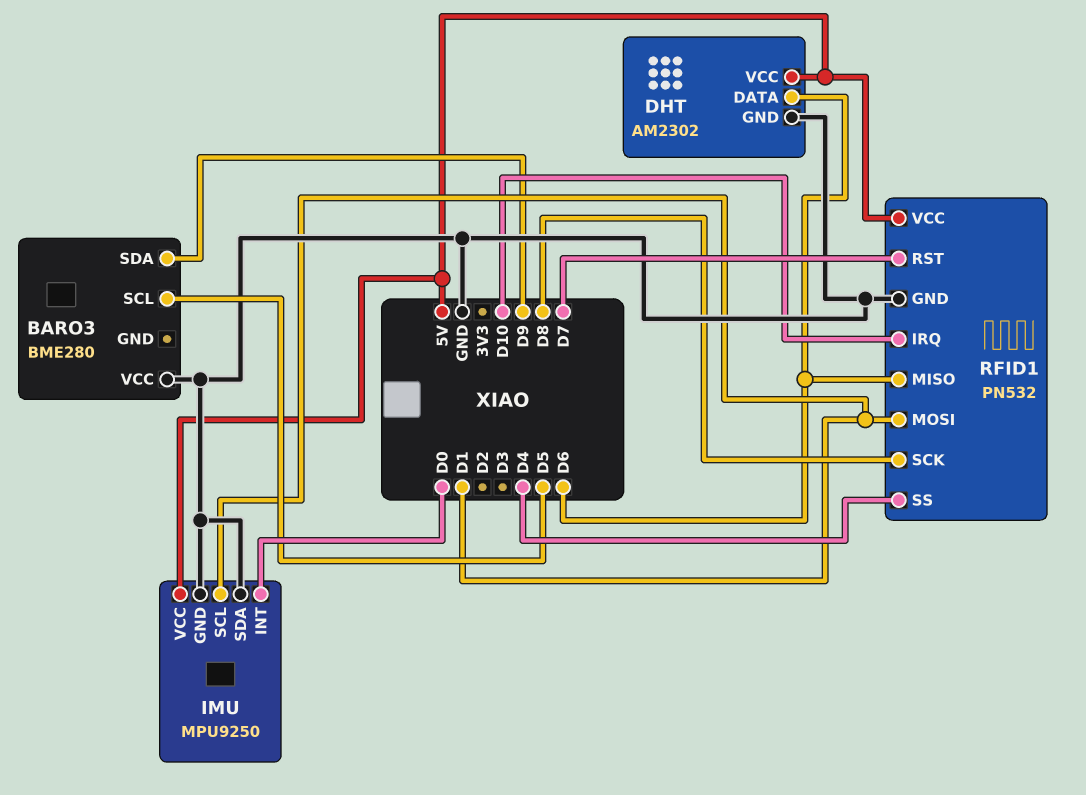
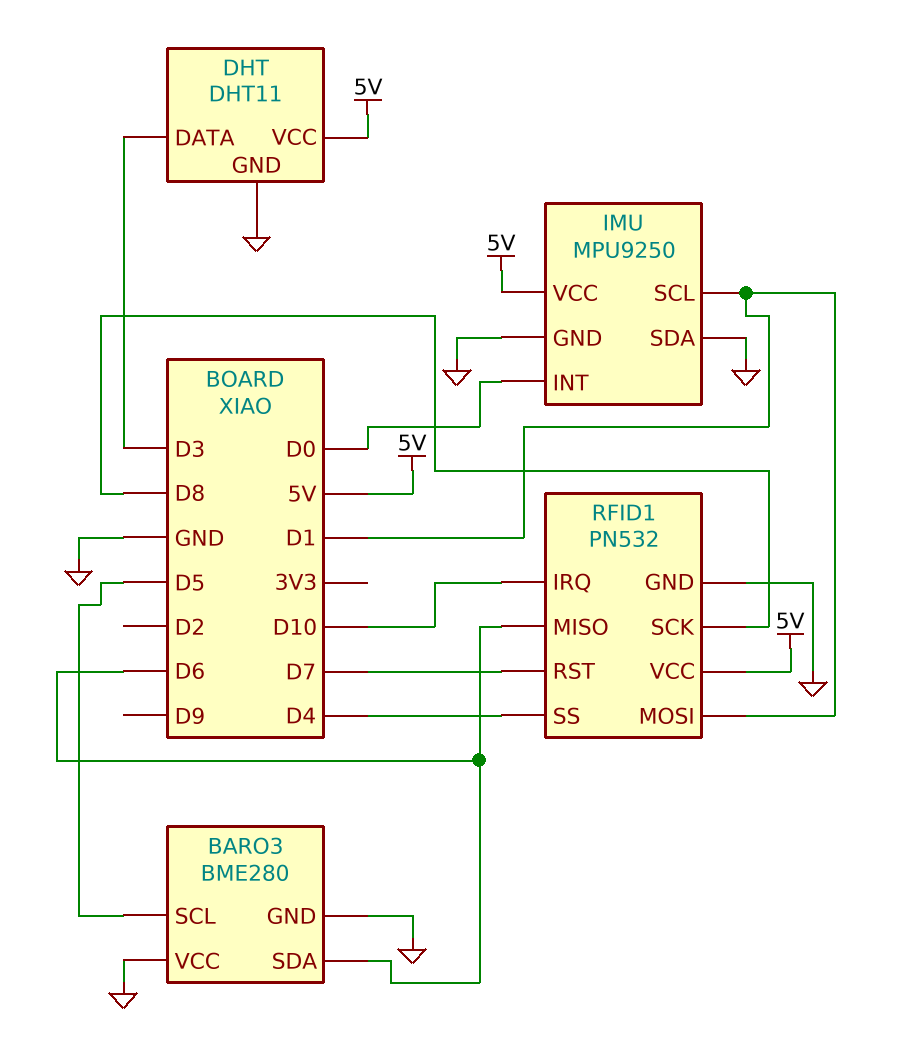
BARO3 pin GND: none -> GND
BARO3 pin SDA: D9 -> D6
DHT: AM2302 -> DHT11
DHT pin DATA: D6 -> D3

